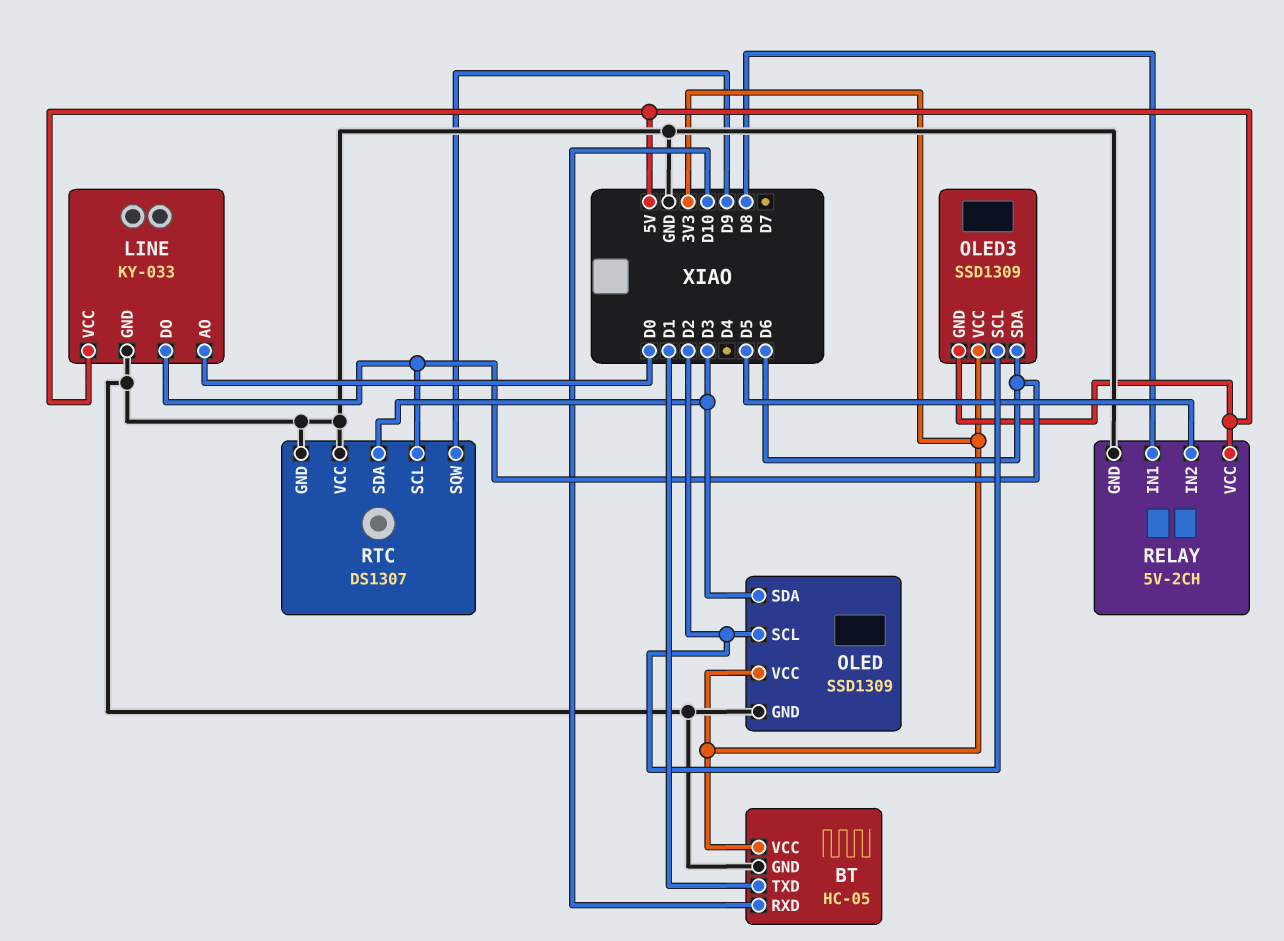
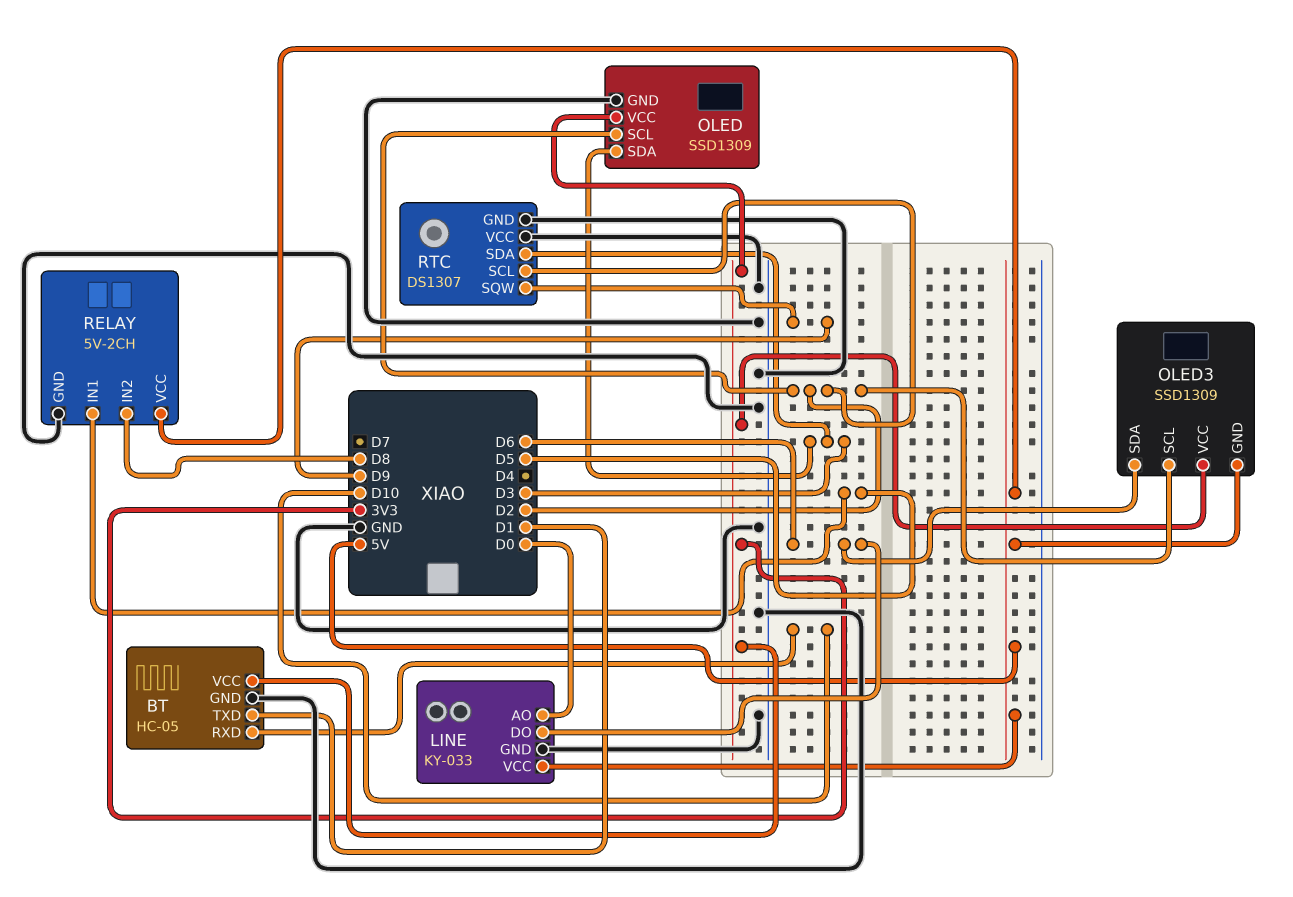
RELAY pin IN1: D8 -> D5
RELAY pin IN2: D5 -> D8
RTC pin SCL: D6 -> D2

